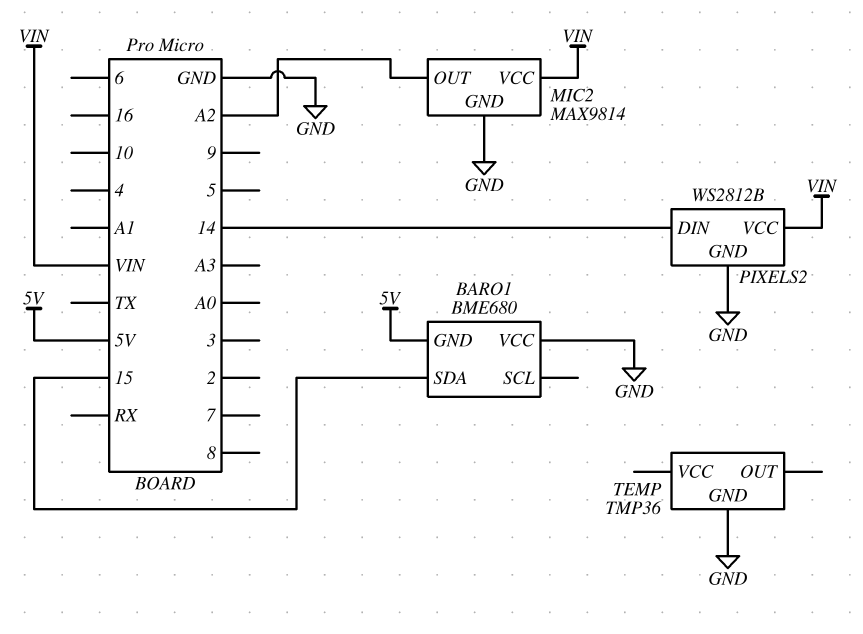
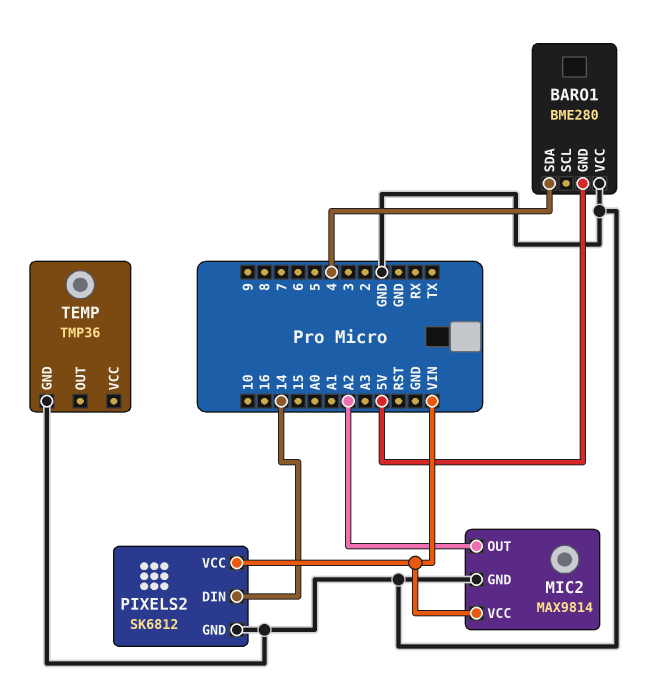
BARO1: BME680 -> BME280
BARO1 pin SDA: 15 -> 4
PIXELS2: WS2812B -> SK6812

